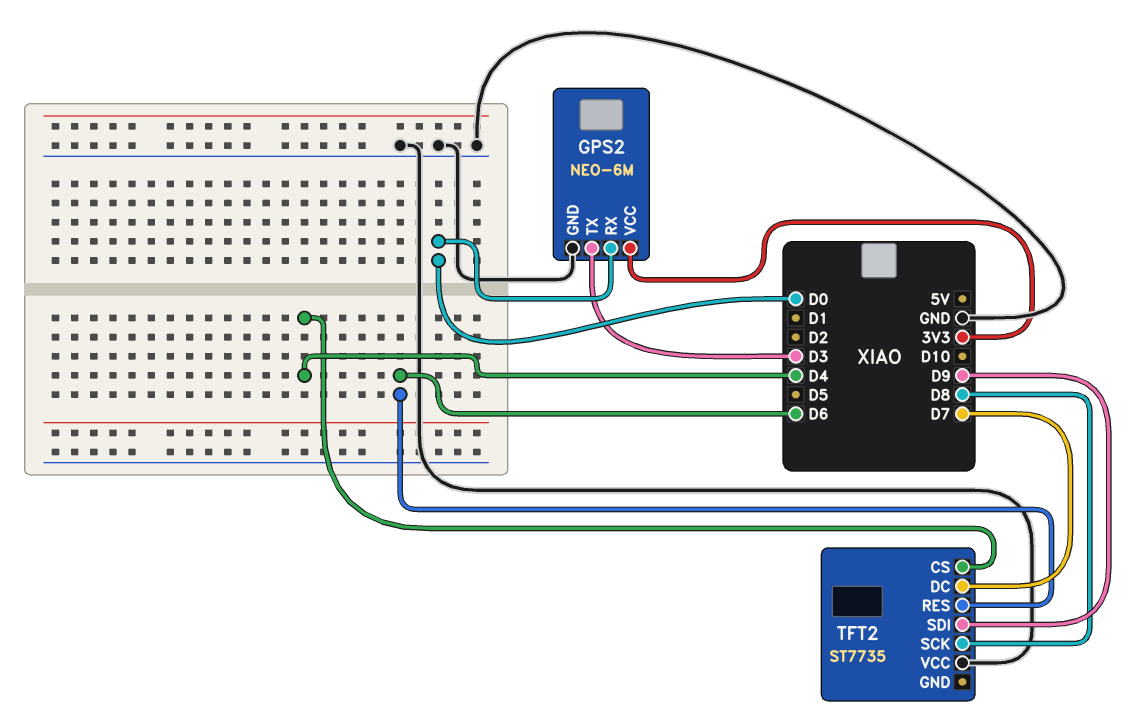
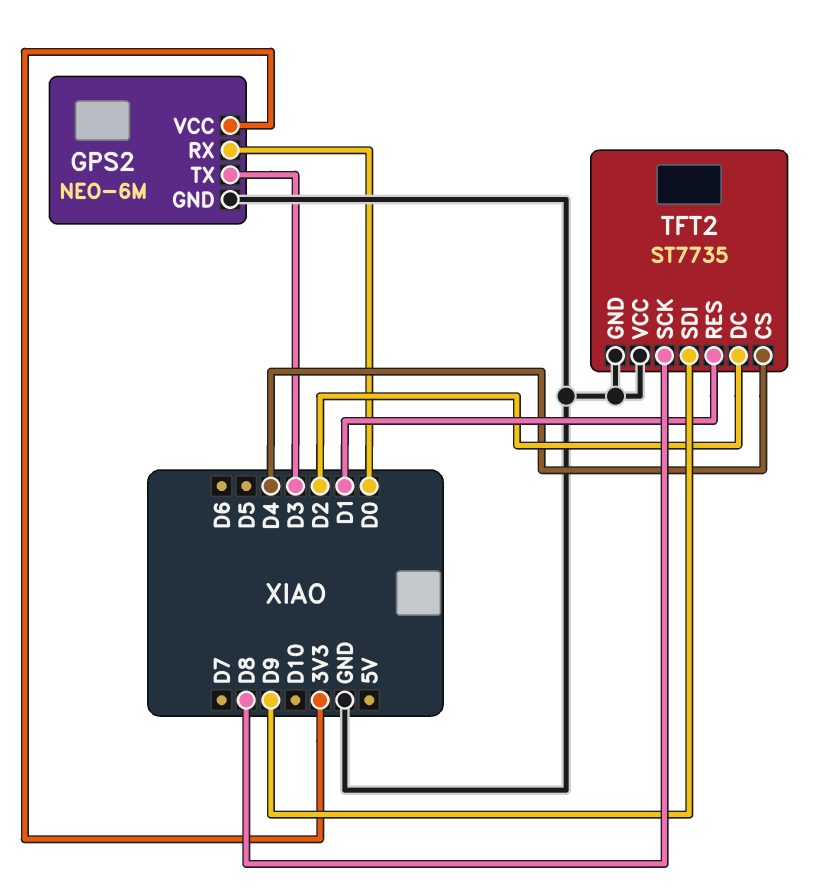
TFT2 pin DC: D7 -> D2
TFT2 pin GND: none -> GND
TFT2 pin RES: D6 -> D1

